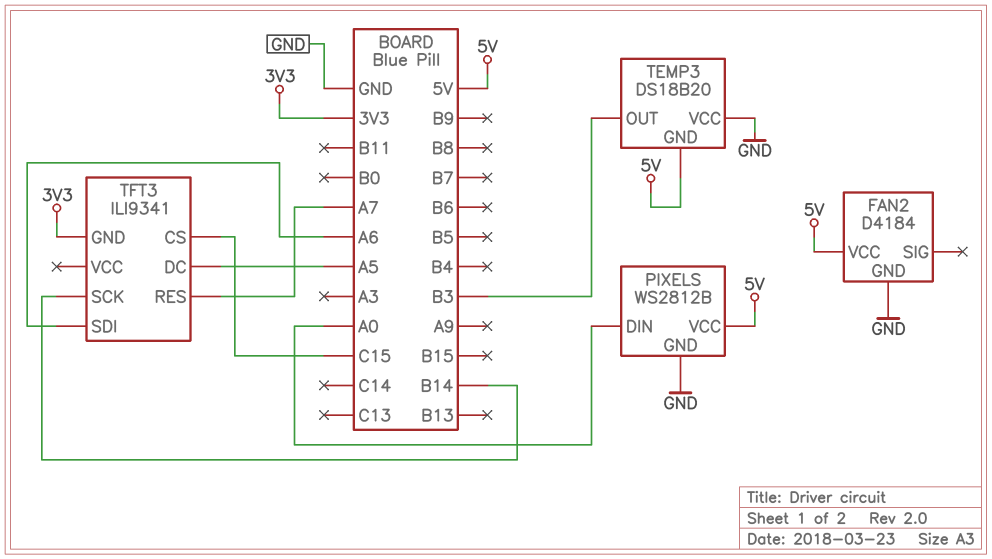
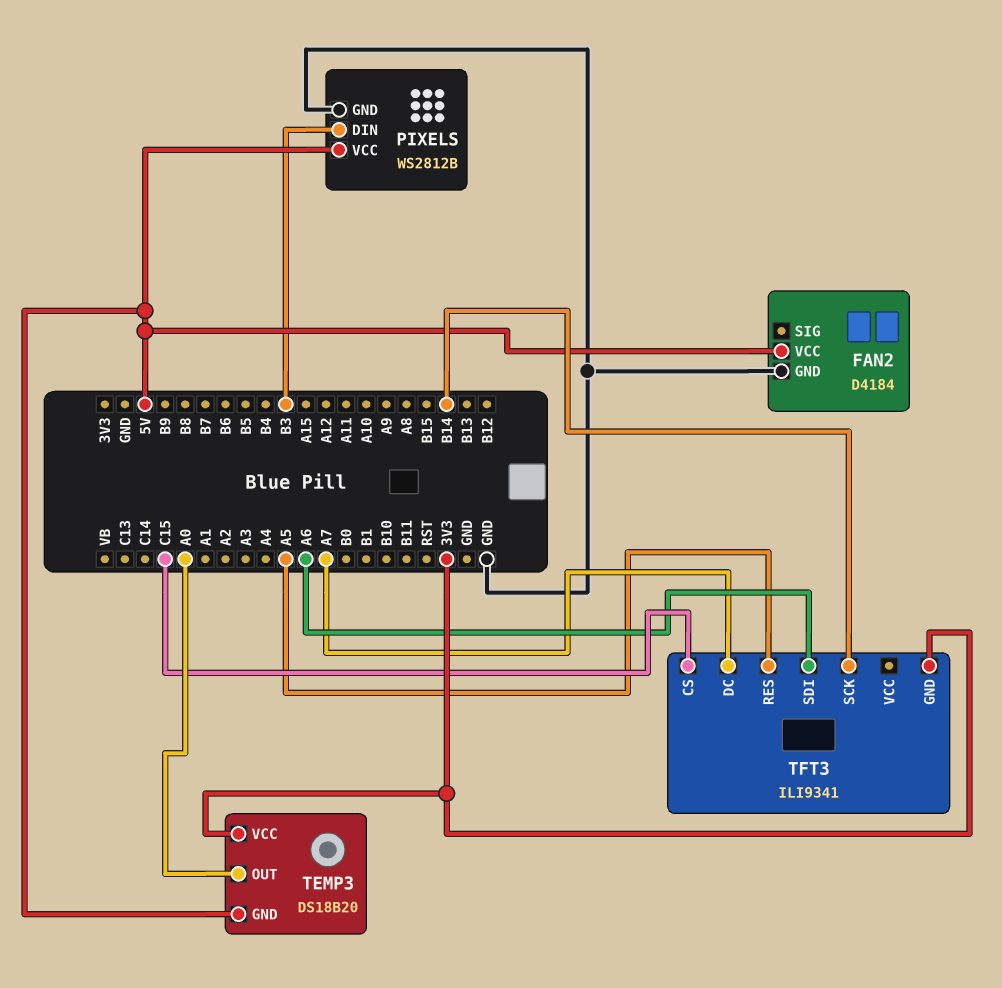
PIXELS pin DIN: A0 -> B3
TEMP3 pin OUT: B3 -> A0
TEMP3 pin VCC: GND -> 3V3
TFT3 pin DC: A5 -> A7
TFT3 pin RES: A7 -> A5

